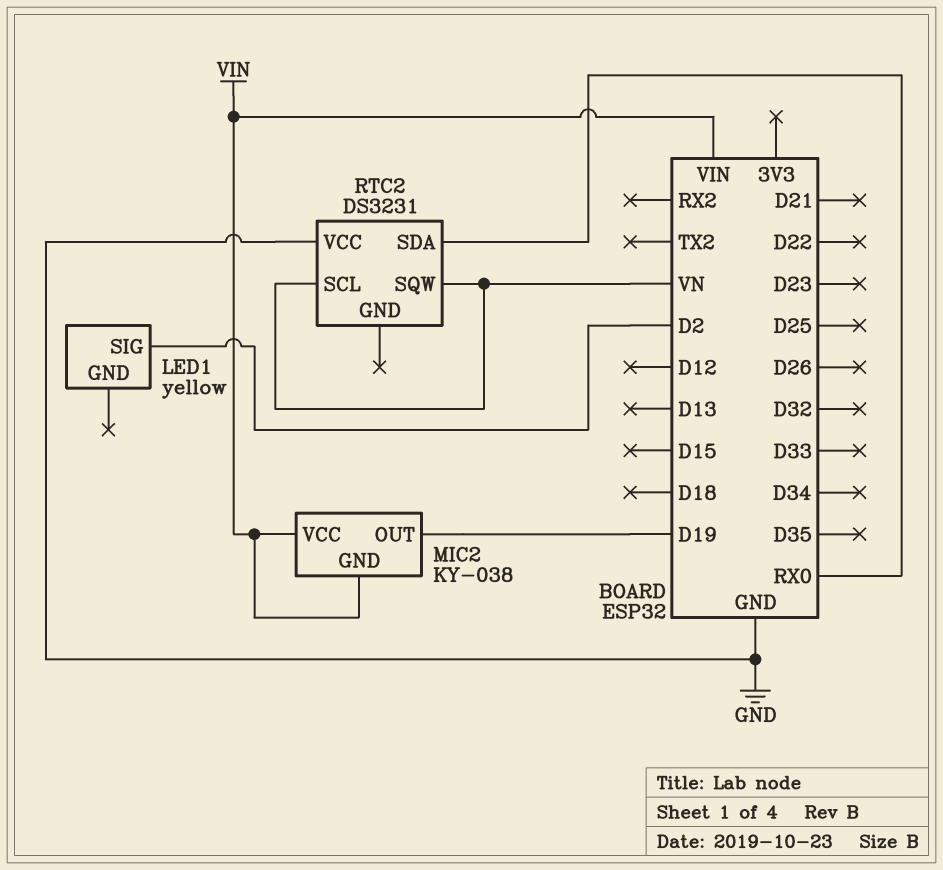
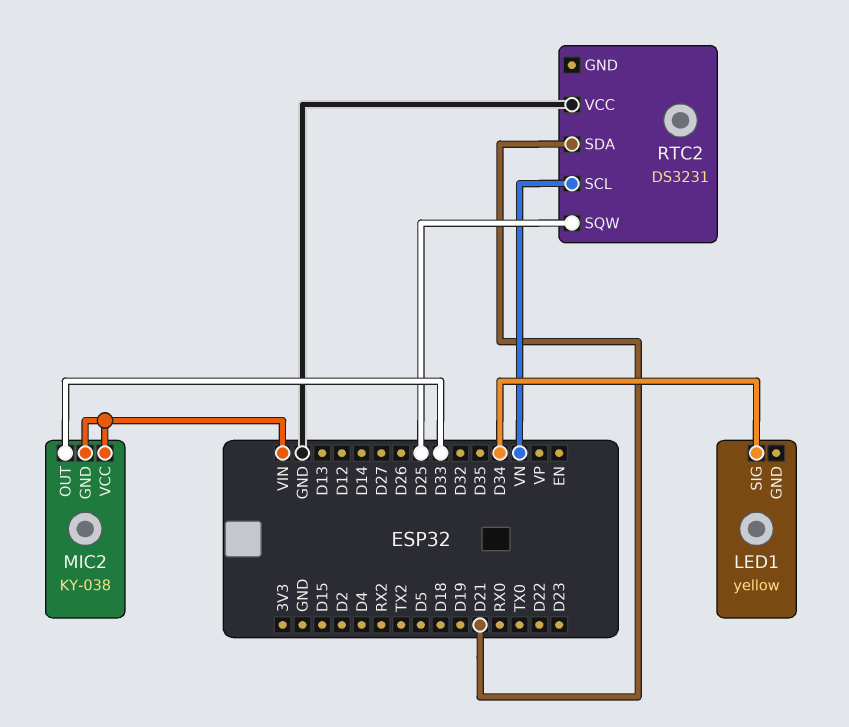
LED1 pin SIG: D2 -> D34
MIC2 pin OUT: D19 -> D33
RTC2 pin SDA: RX0 -> D21
RTC2 pin SQW: VN -> D25

